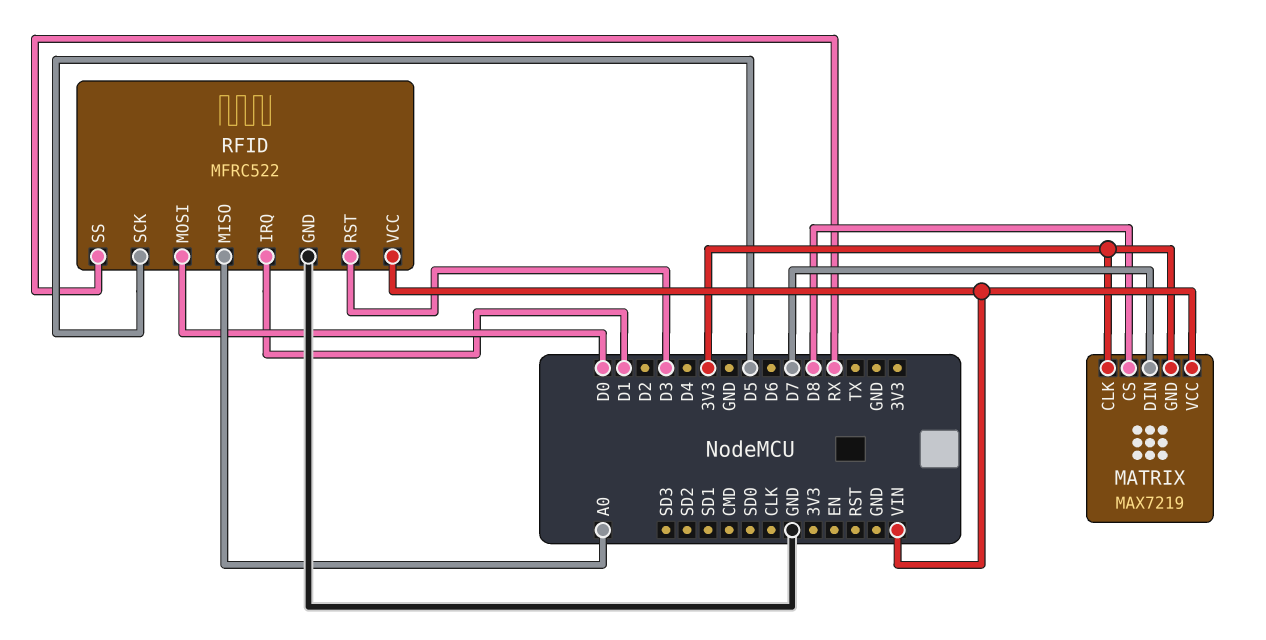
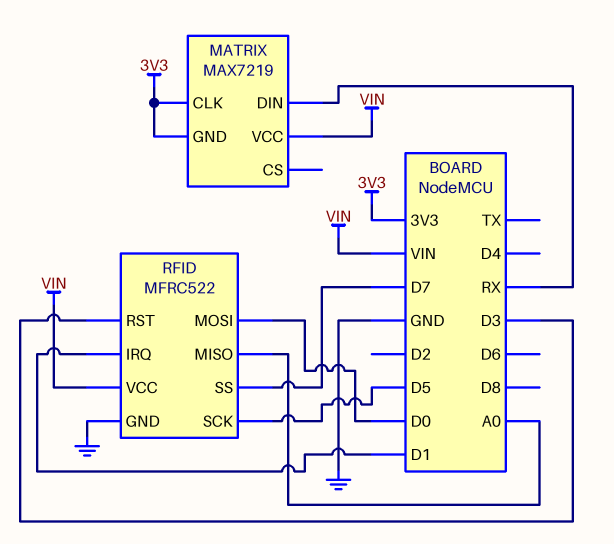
MATRIX pin CS: D8 -> none
MATRIX pin DIN: D7 -> RX
RFID pin SS: RX -> D7

